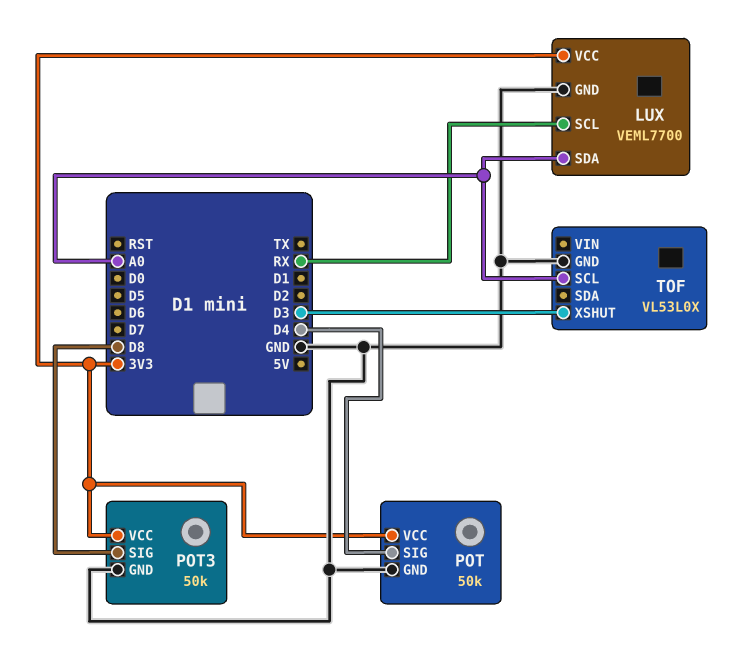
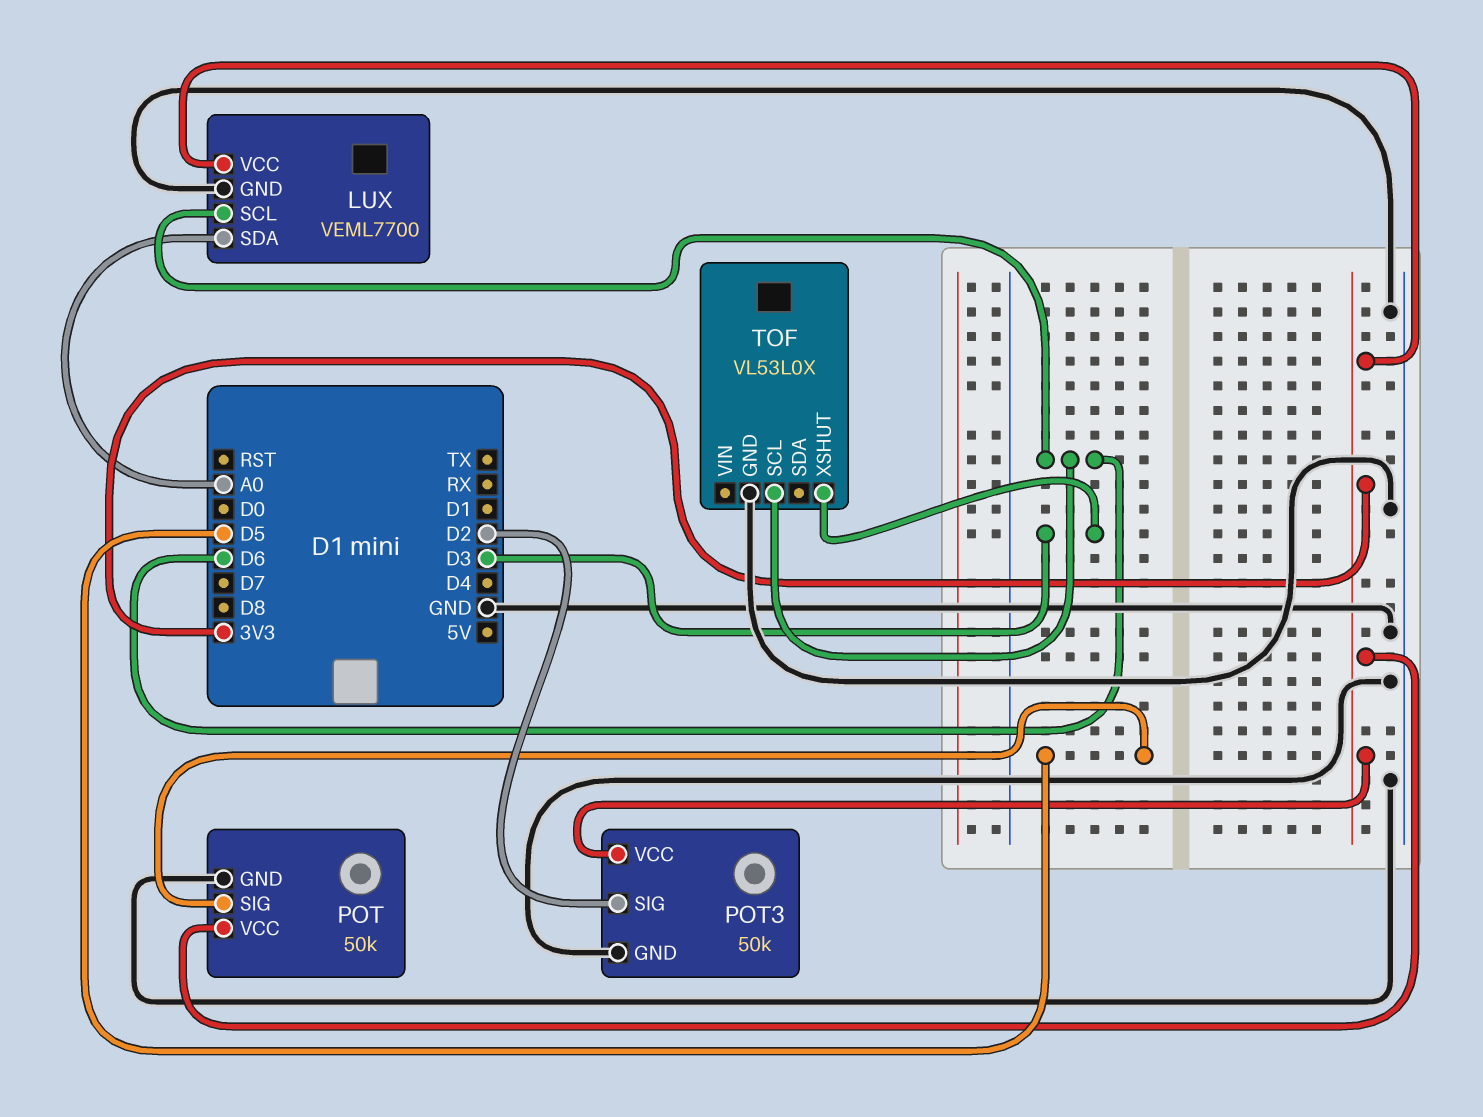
LUX pin SCL: RX -> D6
POT pin SIG: D4 -> D5
POT3 pin SIG: D8 -> D2
TOF pin SCL: A0 -> D6

